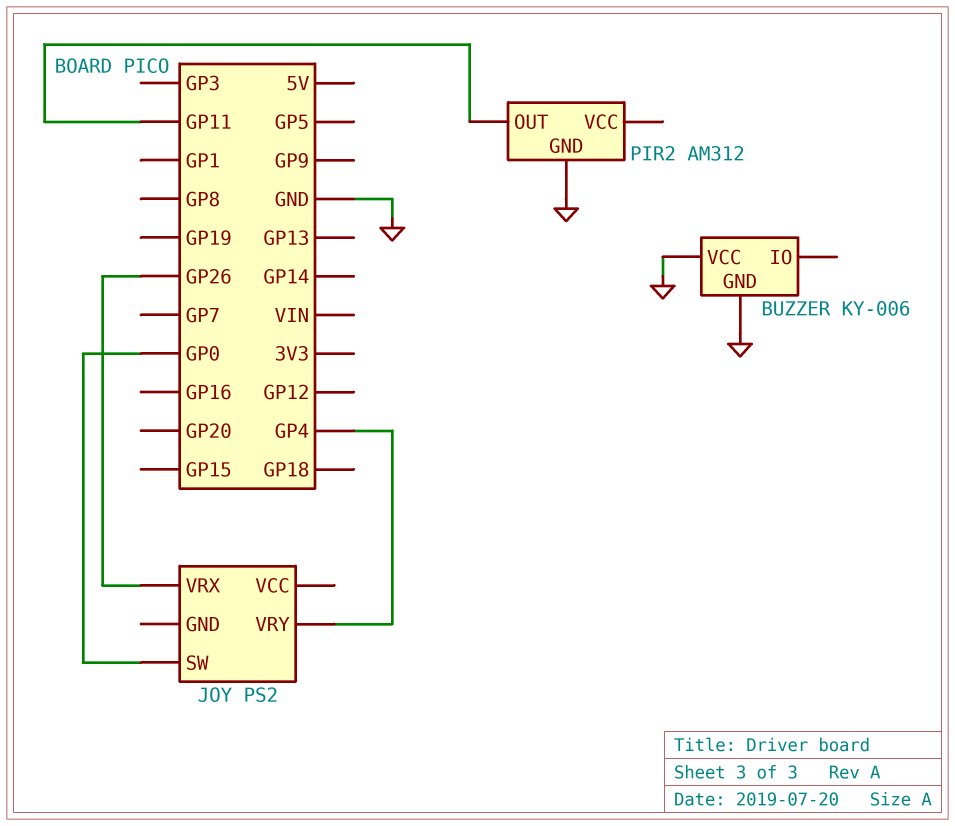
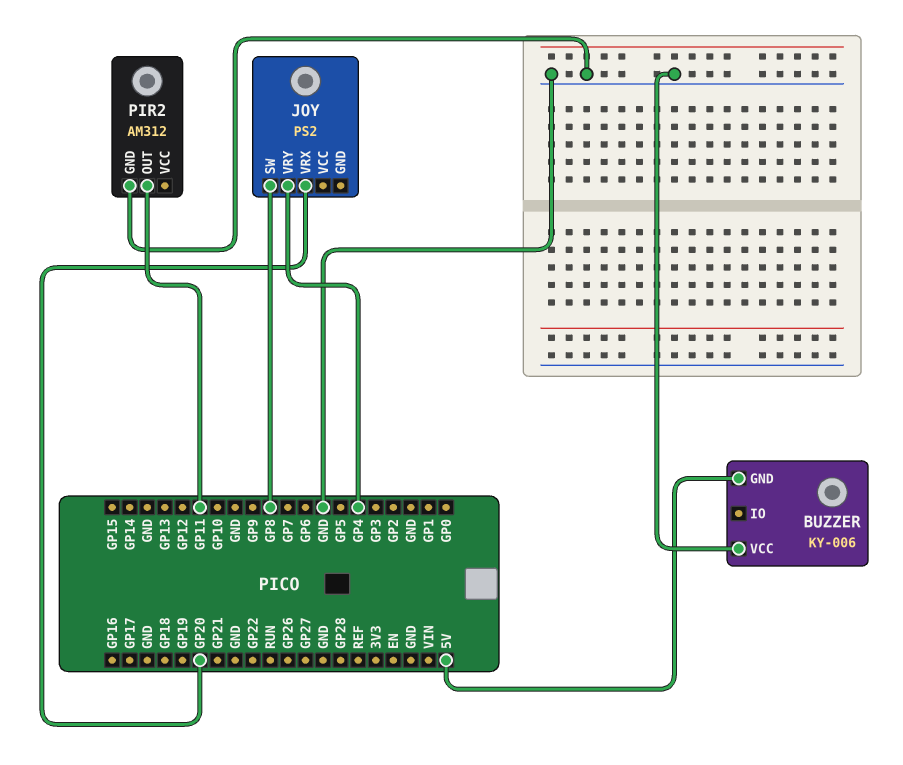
BUZZER pin GND: GND -> 5V
JOY pin SW: GP0 -> GP8
JOY pin VRX: GP26 -> GP20

